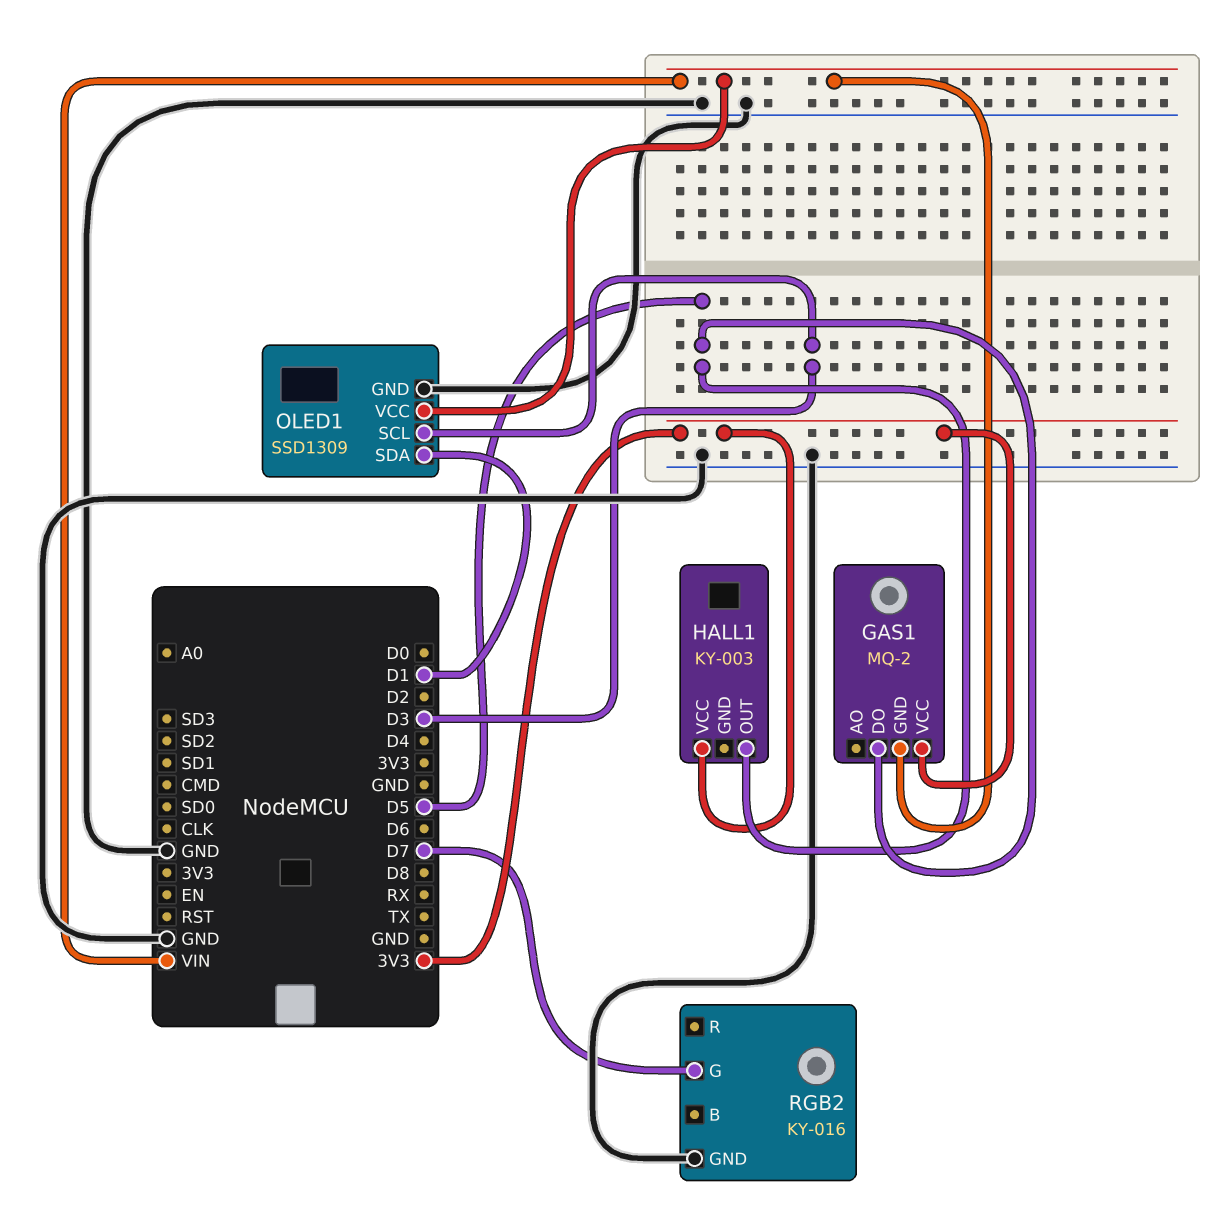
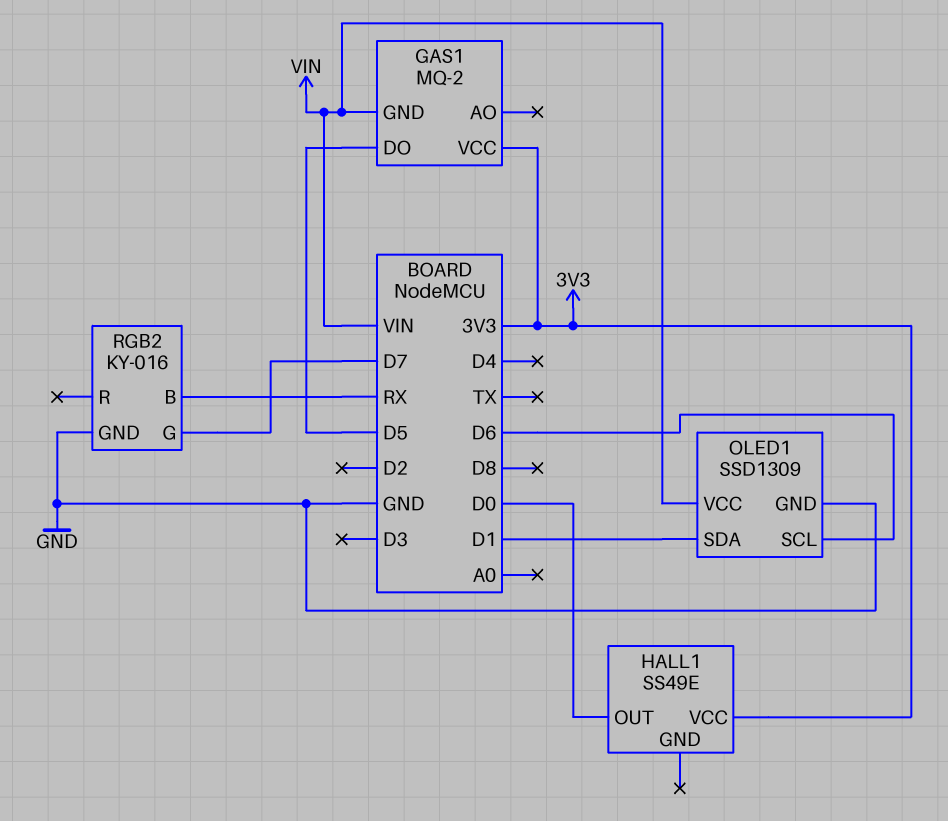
HALL1: KY-003 -> SS49E
HALL1 pin OUT: D5 -> D0
OLED1 pin SCL: D3 -> D6
RGB2 pin B: none -> RX

